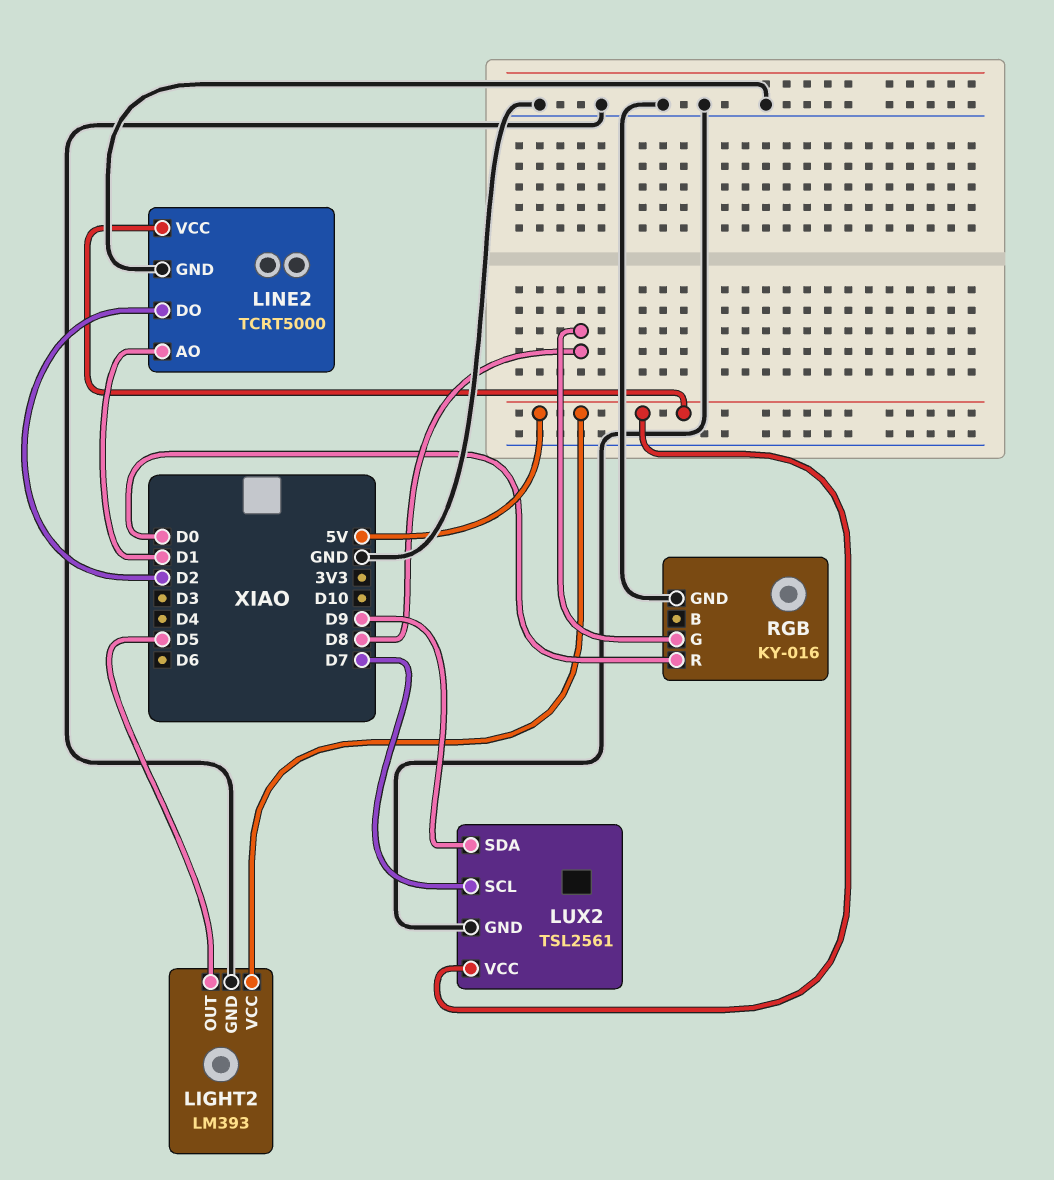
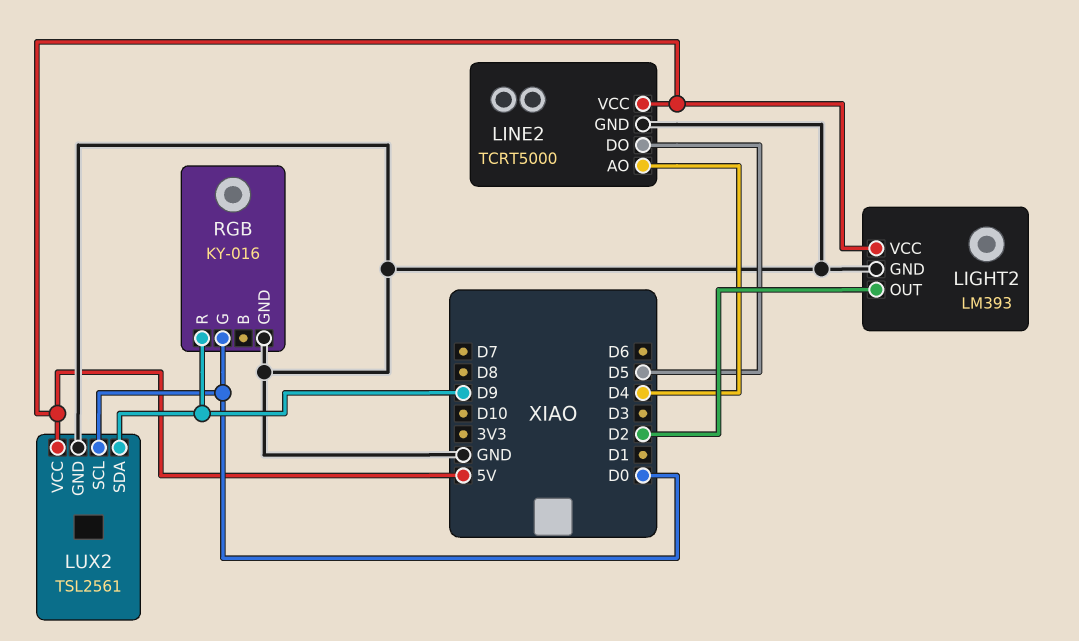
LIGHT2 pin OUT: D5 -> D2
LINE2 pin AO: D1 -> D4
LINE2 pin DO: D2 -> D5
LUX2 pin SCL: D7 -> D0
RGB pin G: D8 -> D0
RGB pin R: D0 -> D9

